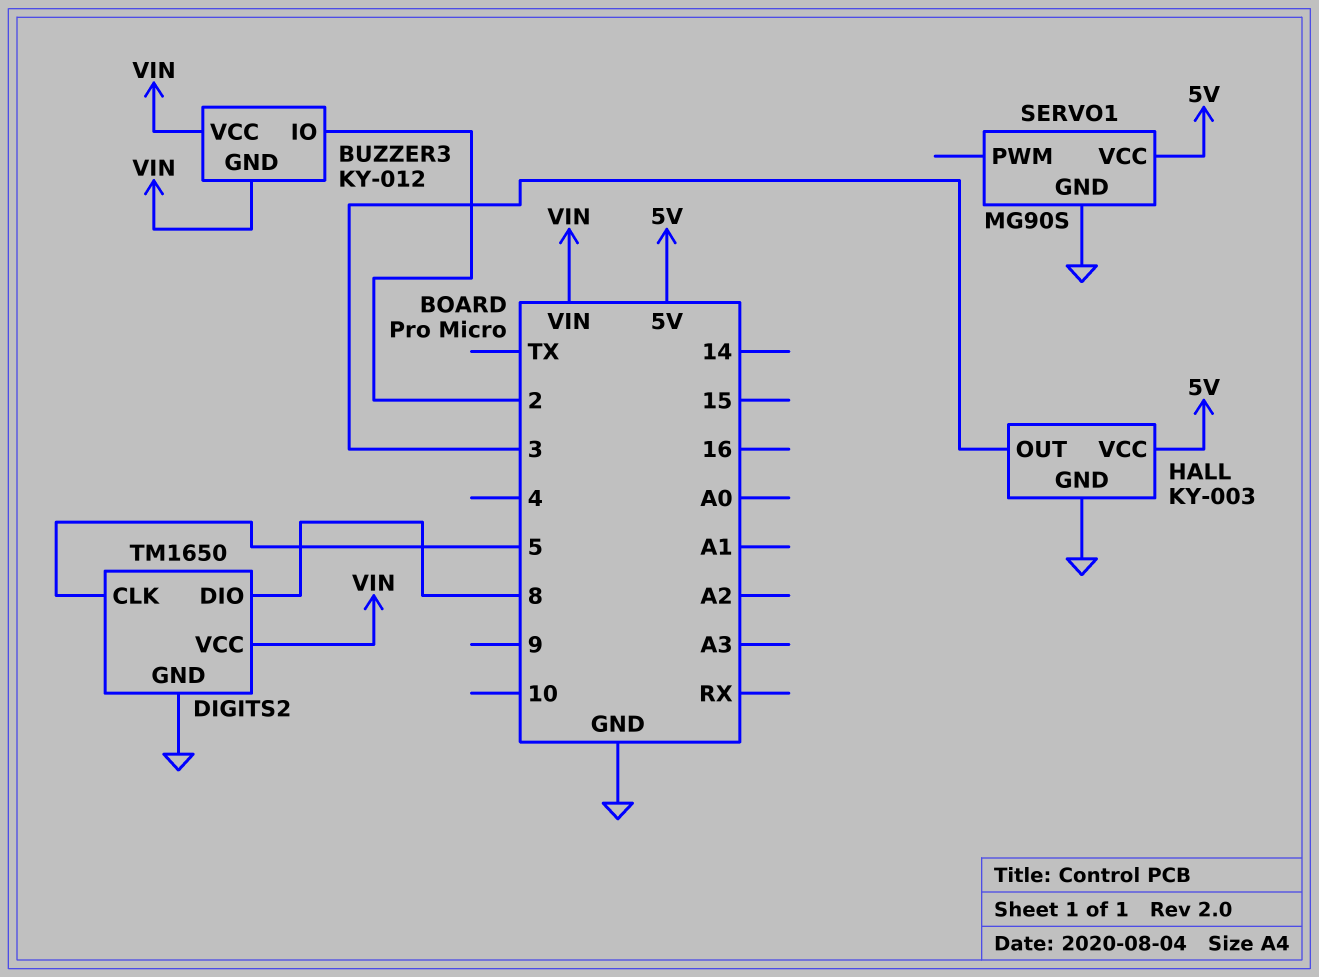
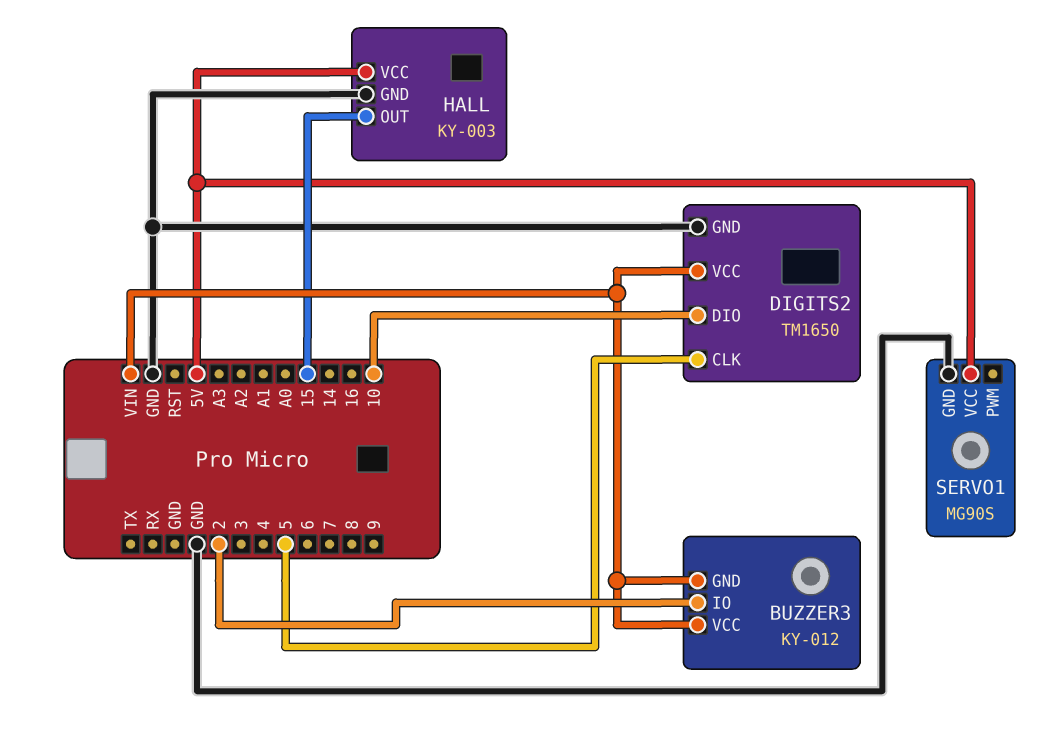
DIGITS2 pin DIO: 8 -> 10
HALL pin OUT: 3 -> 15

